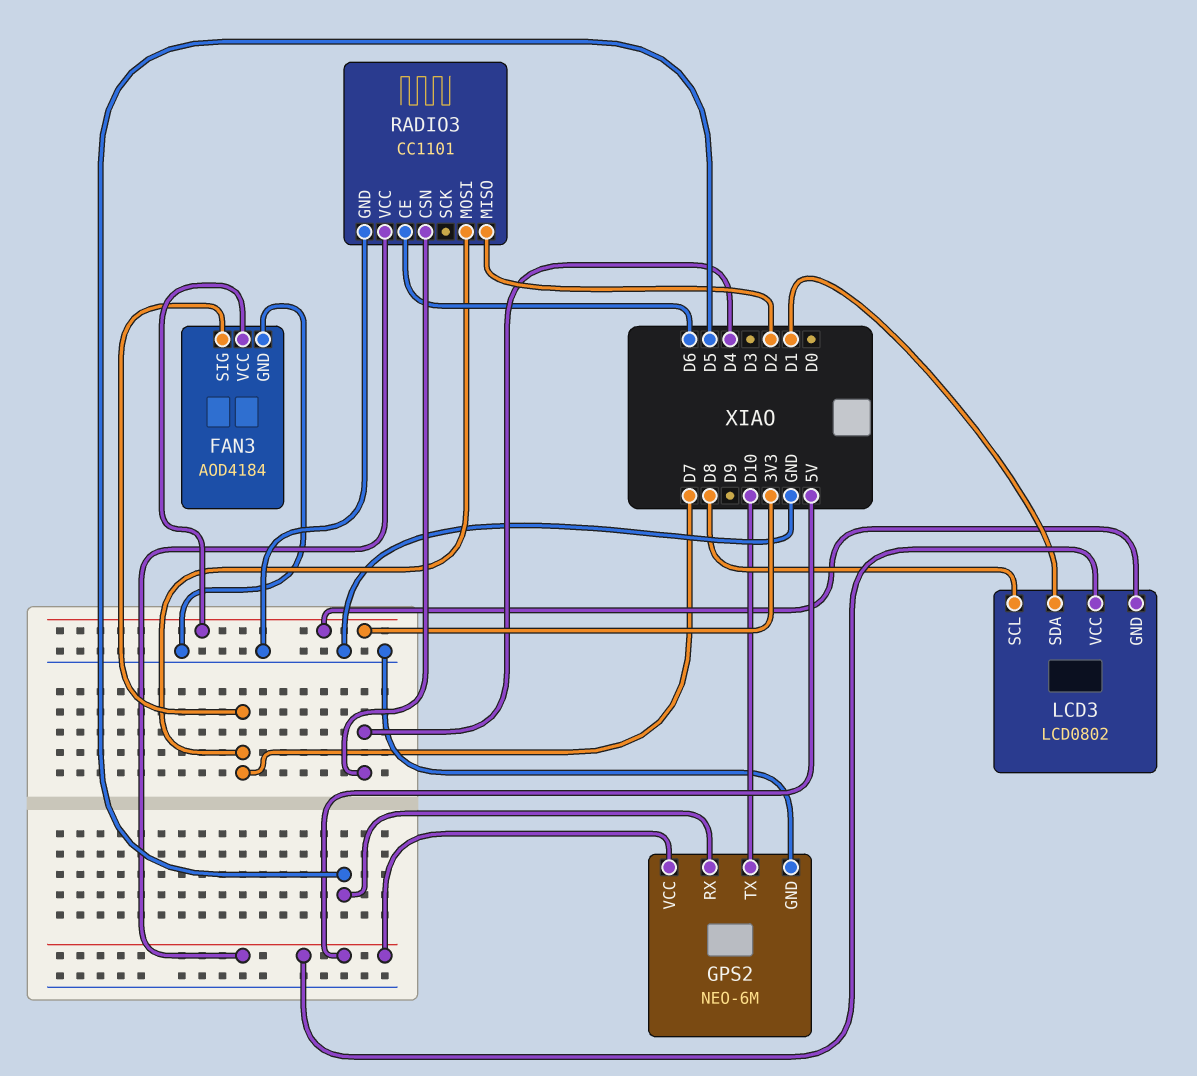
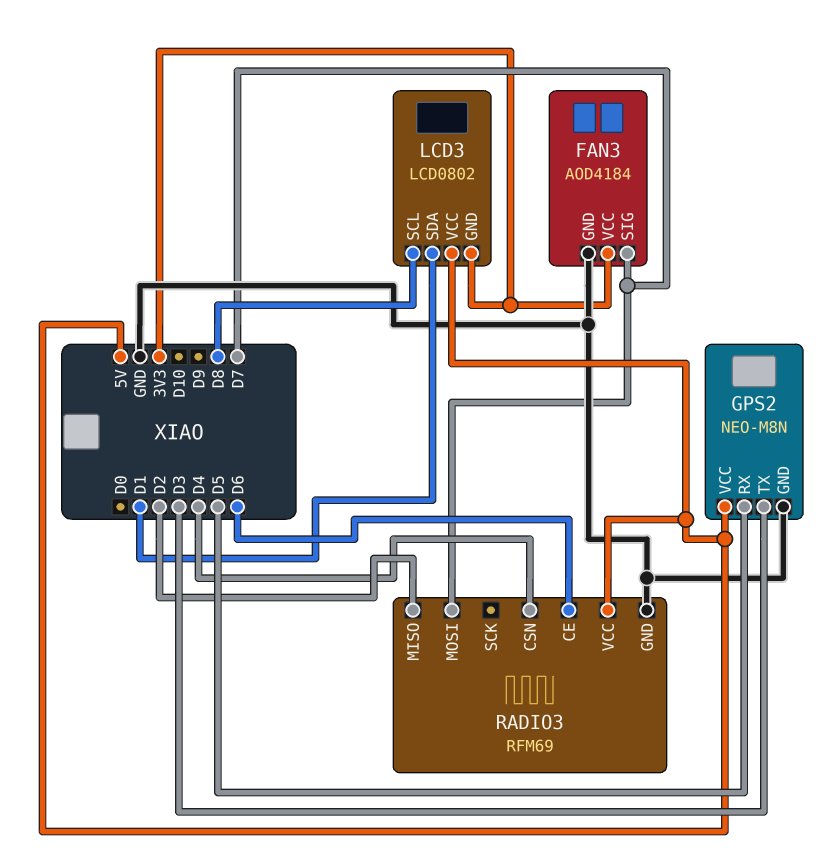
GPS2: NEO-6M -> NEO-M8N
GPS2 pin TX: D10 -> D3
RADIO3: CC1101 -> RFM69

